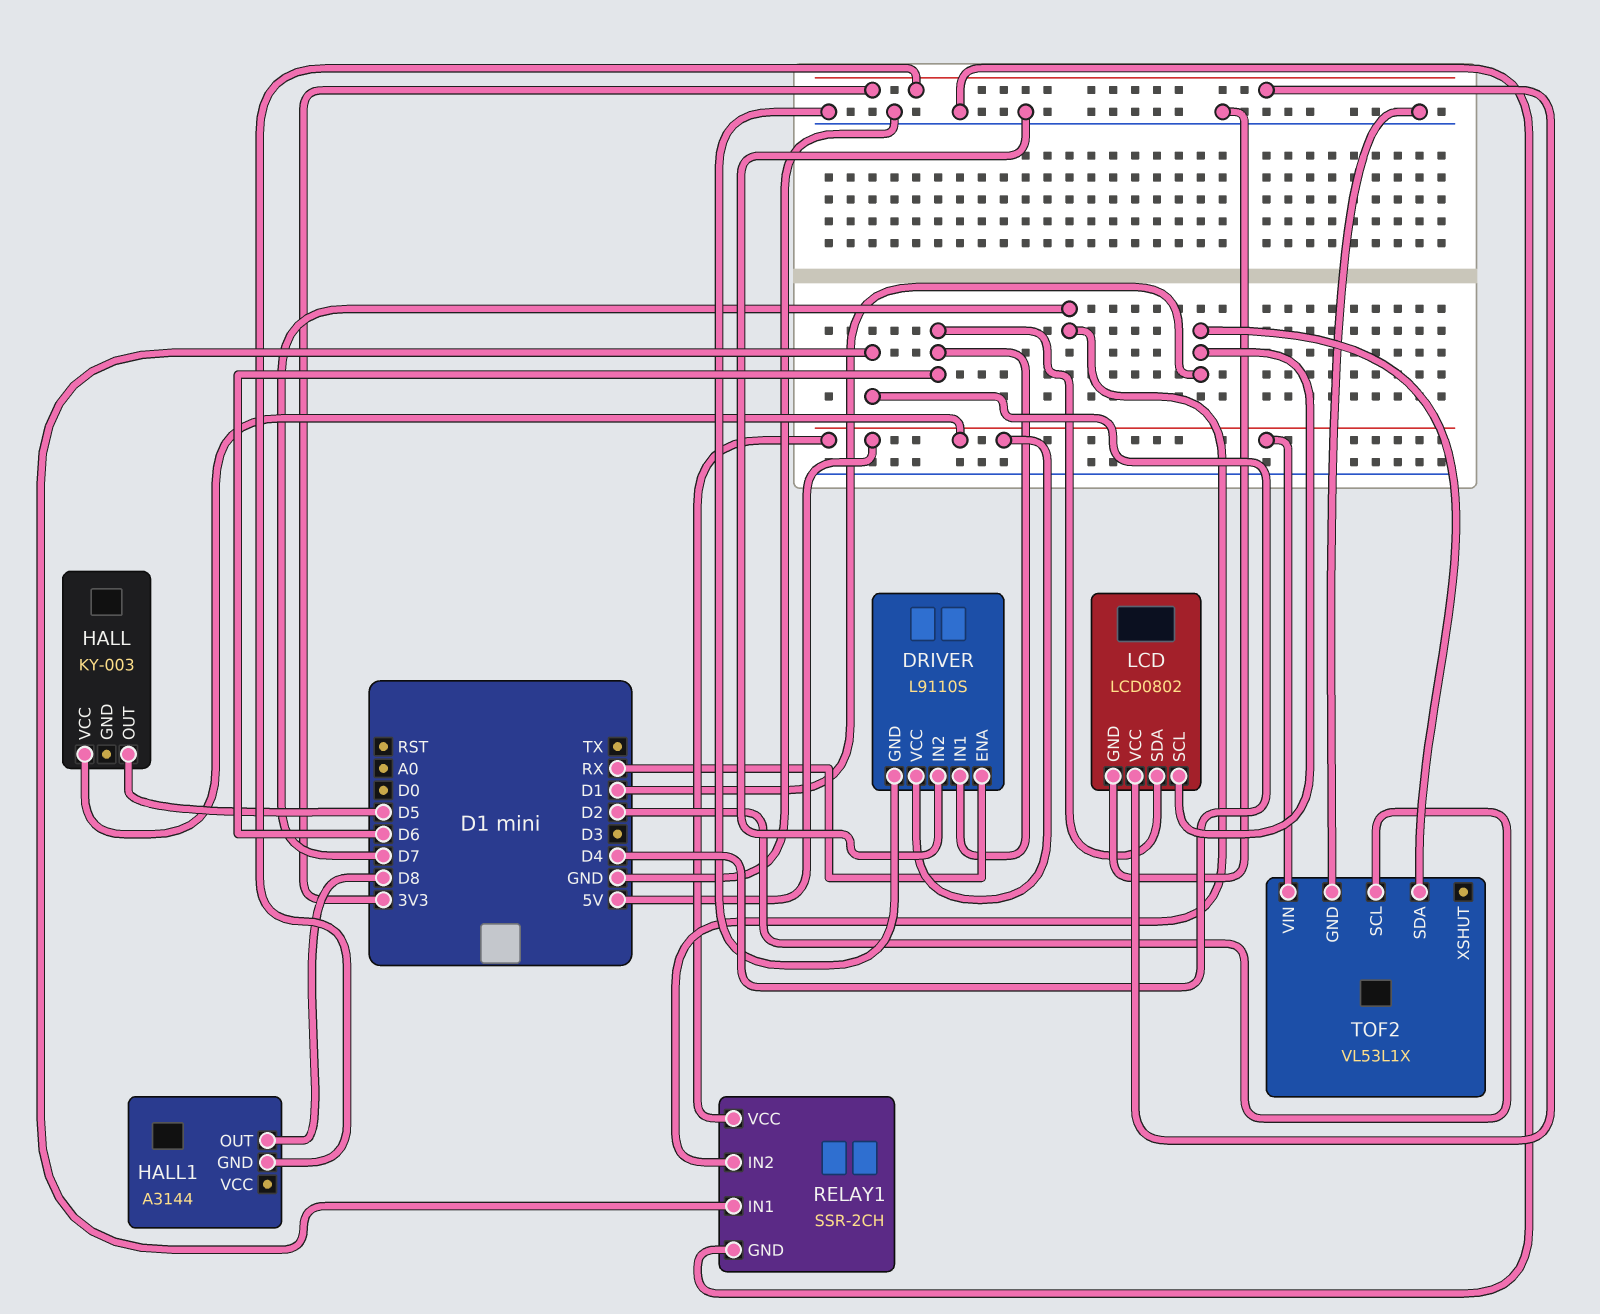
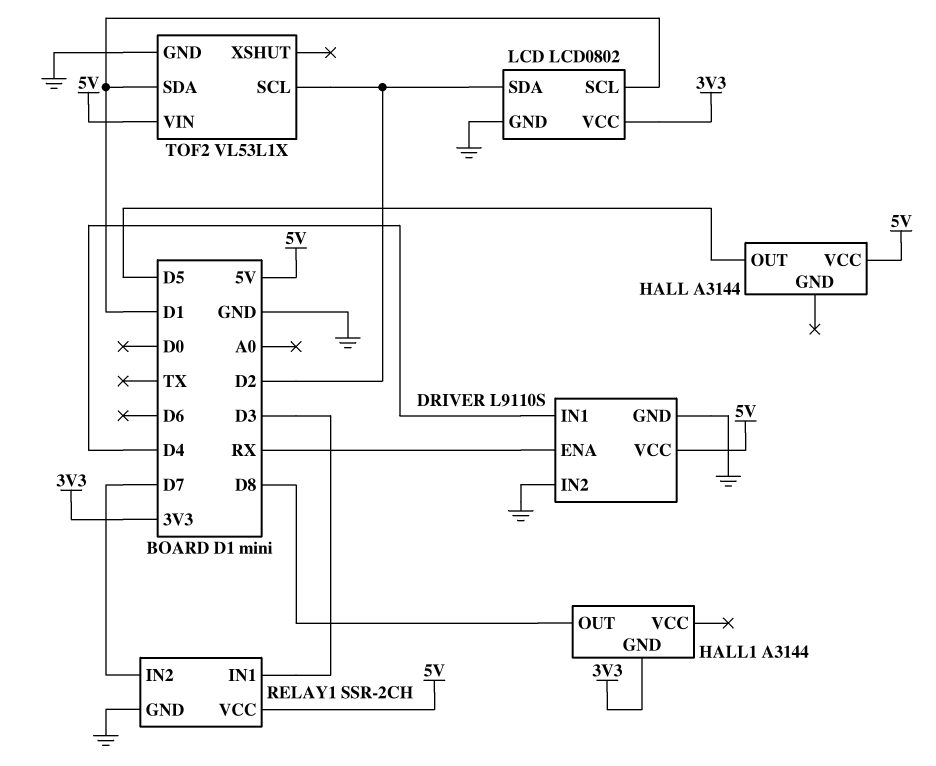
DRIVER pin IN1: D6 -> D4
HALL: KY-003 -> A3144
LCD pin SDA: D6 -> D2
RELAY1 pin IN1: D4 -> D3

